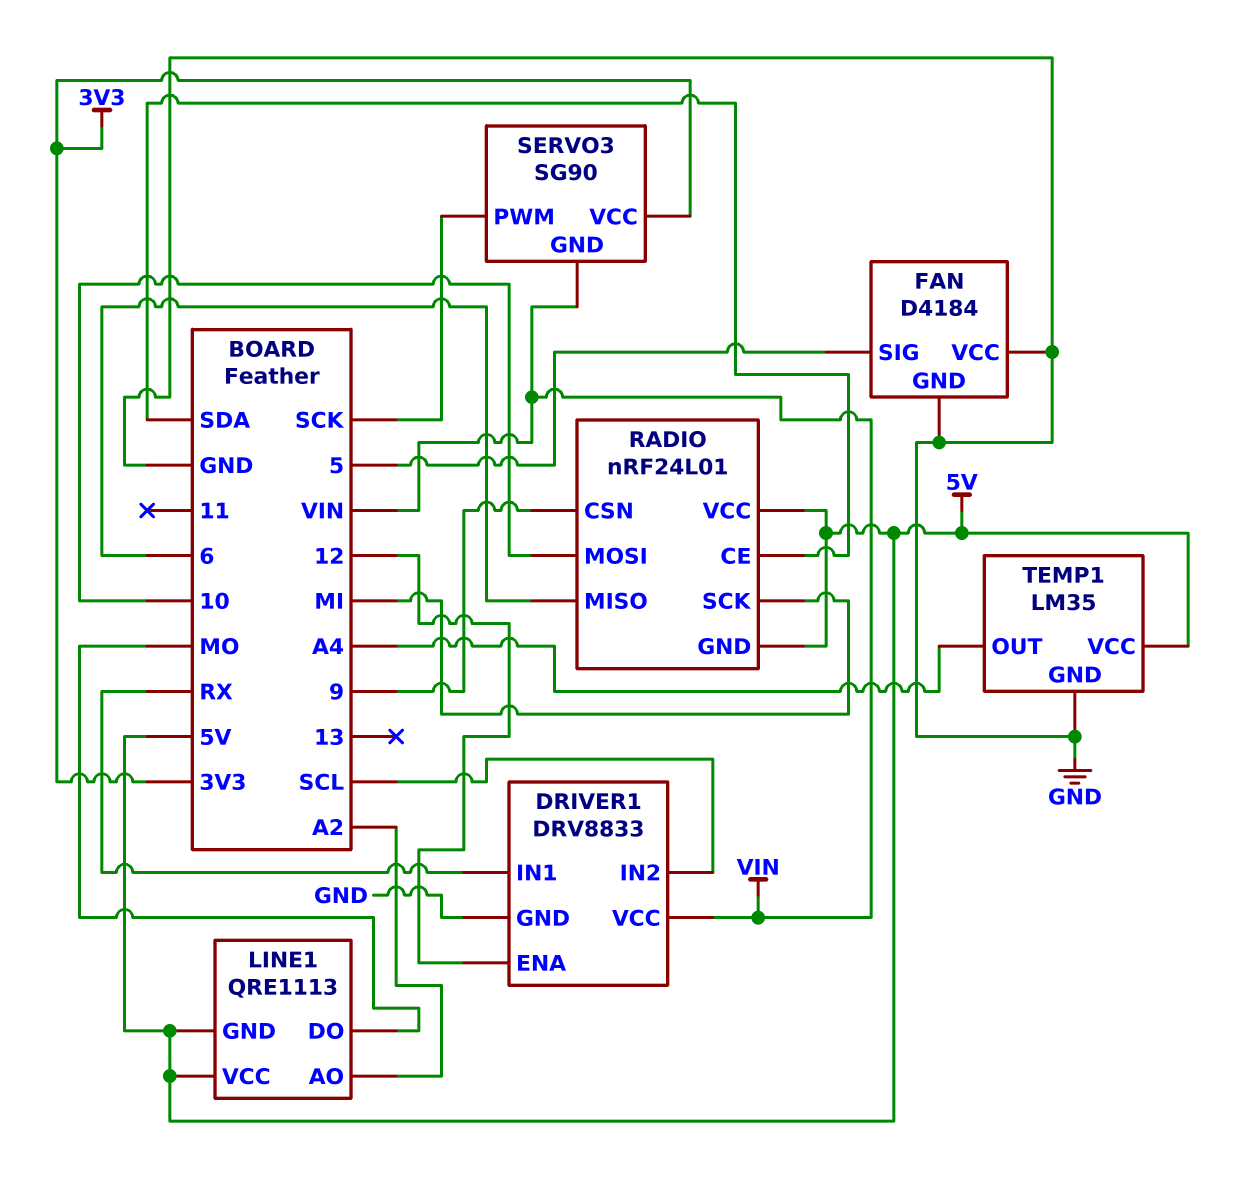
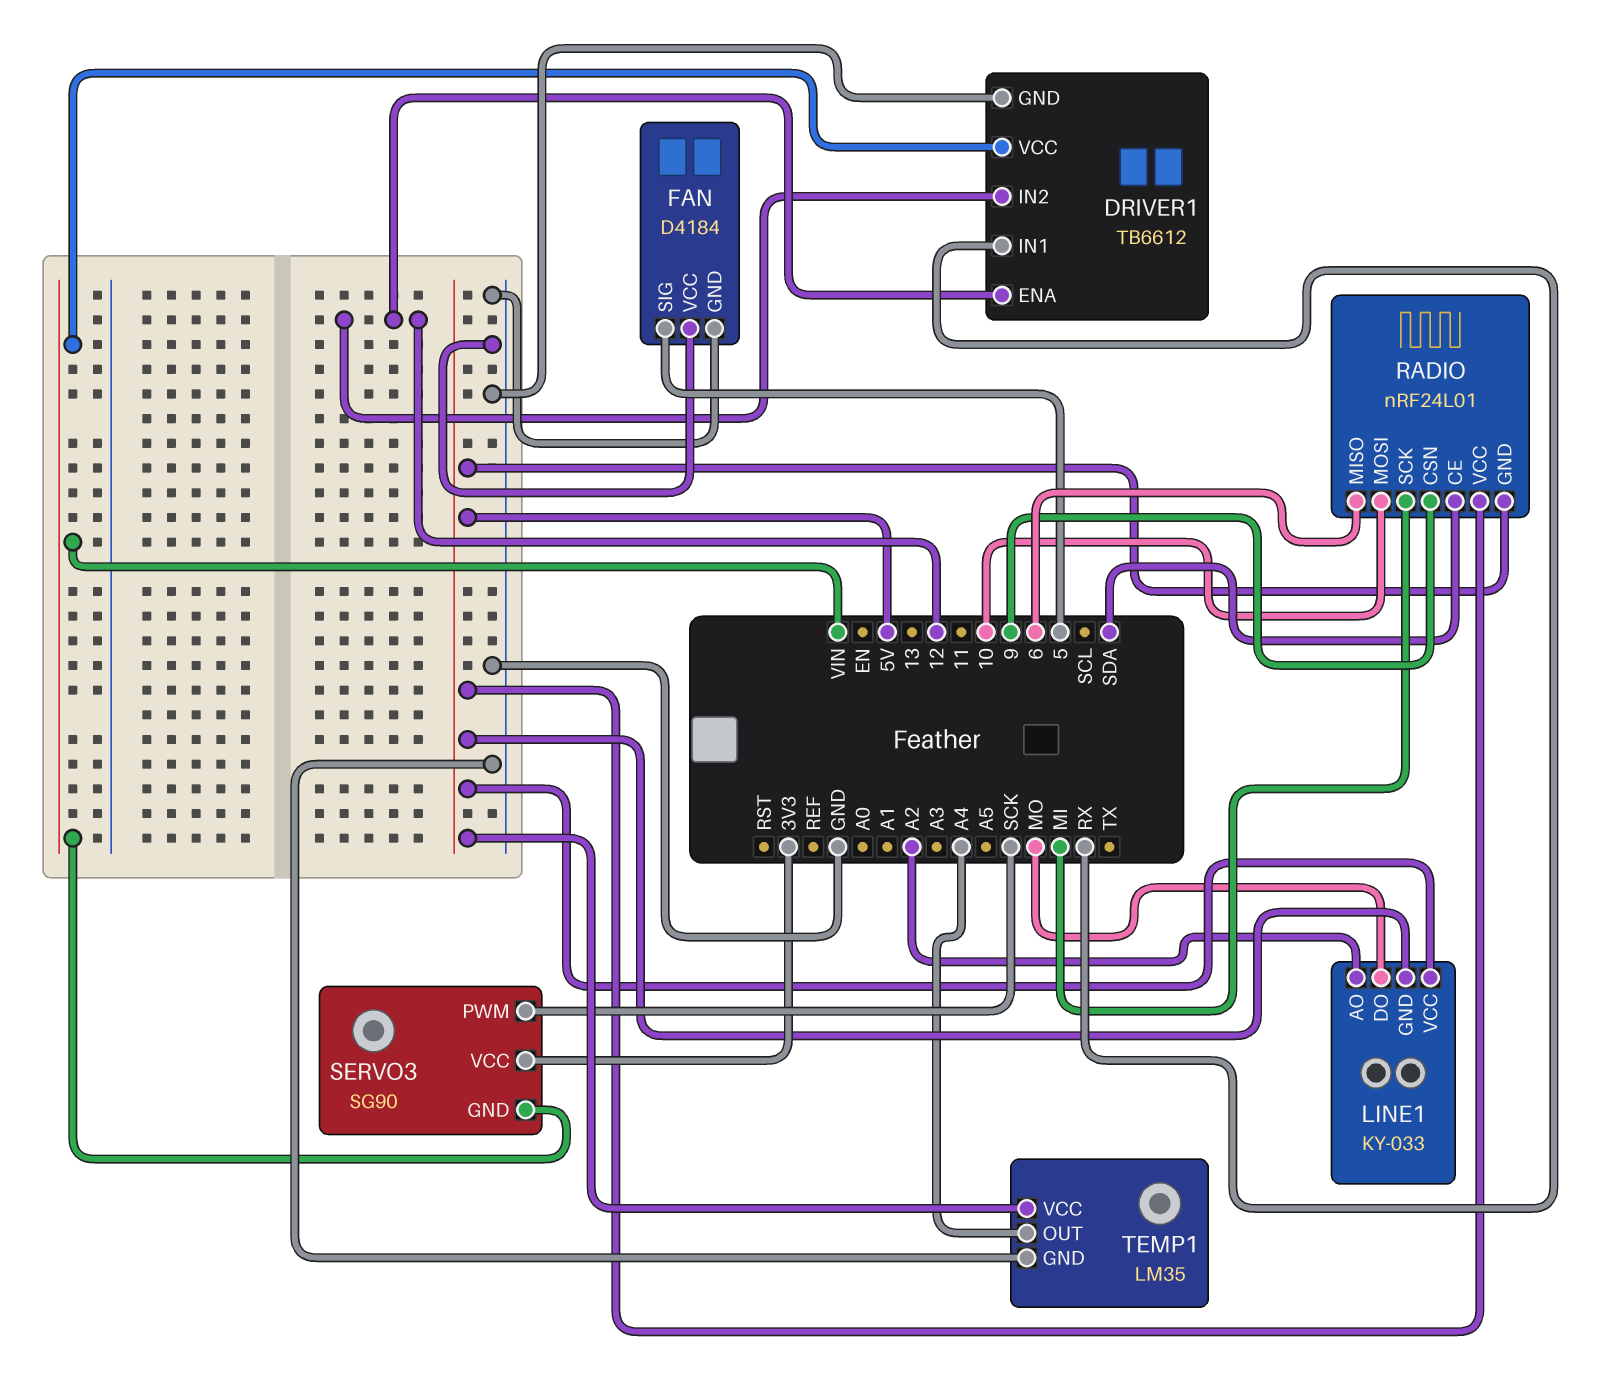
DRIVER1: DRV8833 -> TB6612
DRIVER1 pin IN2: SCL -> 12
LINE1: QRE1113 -> KY-033

